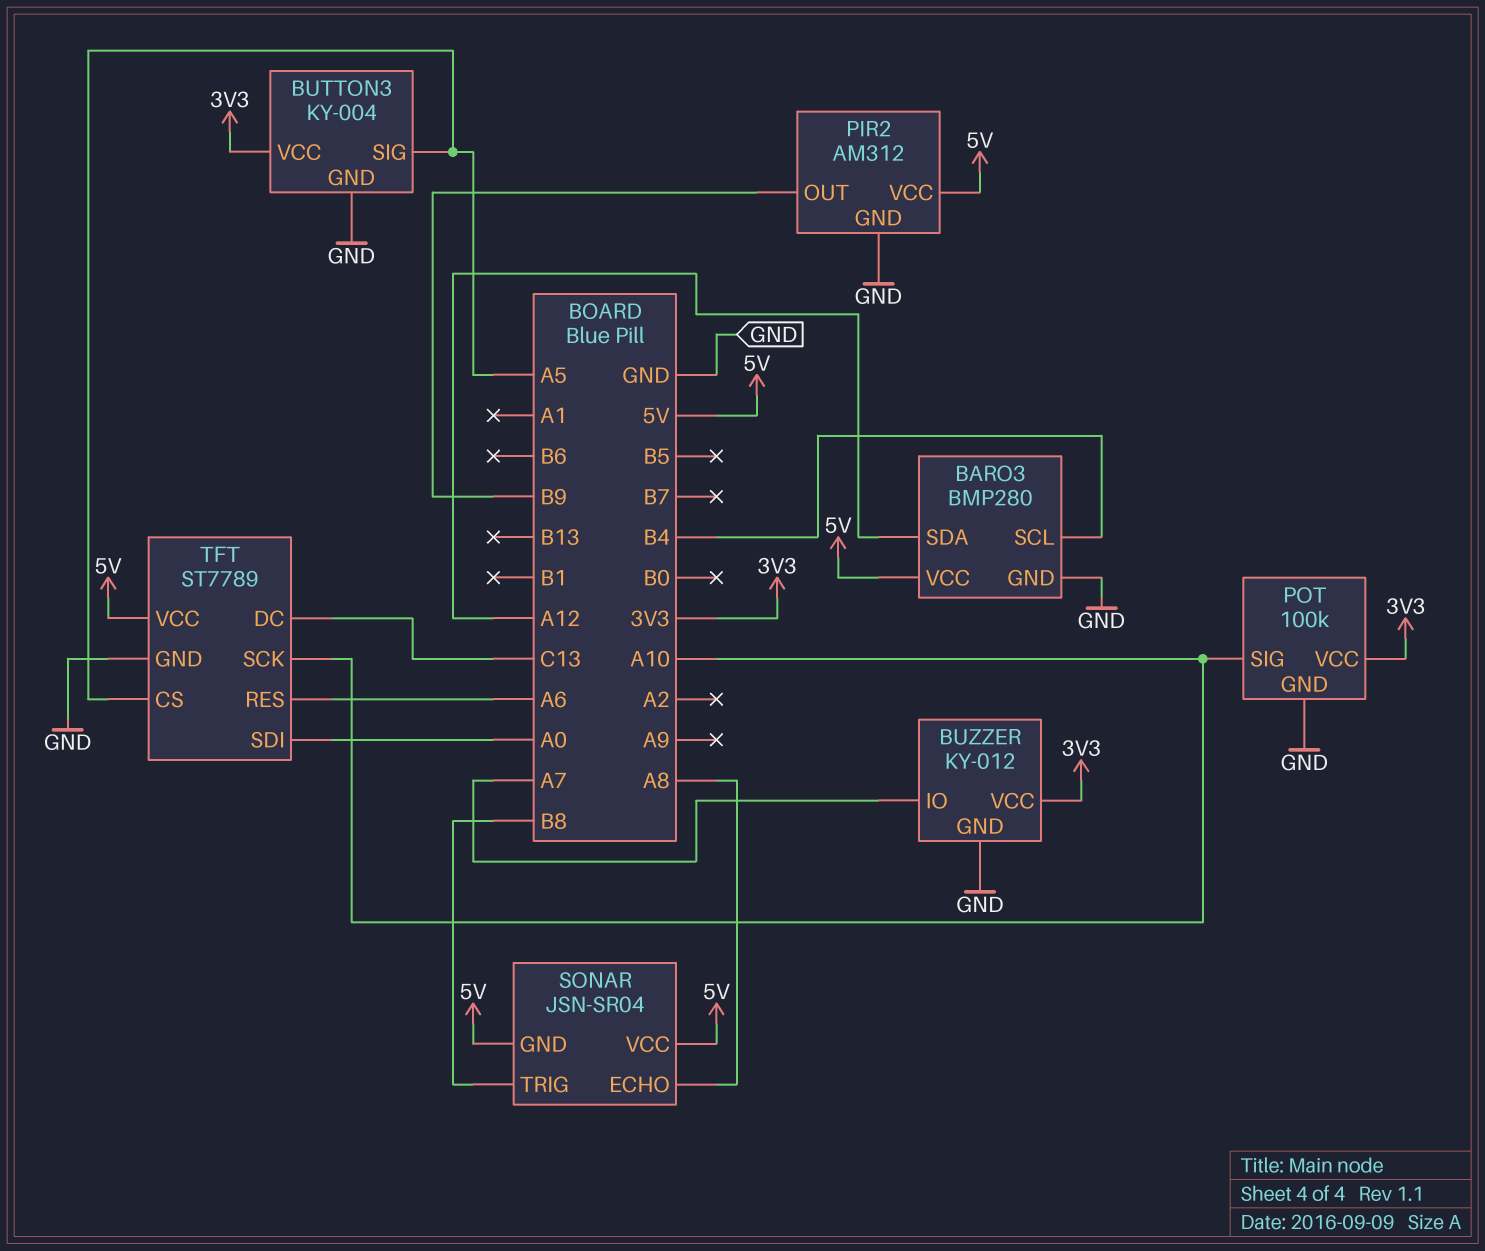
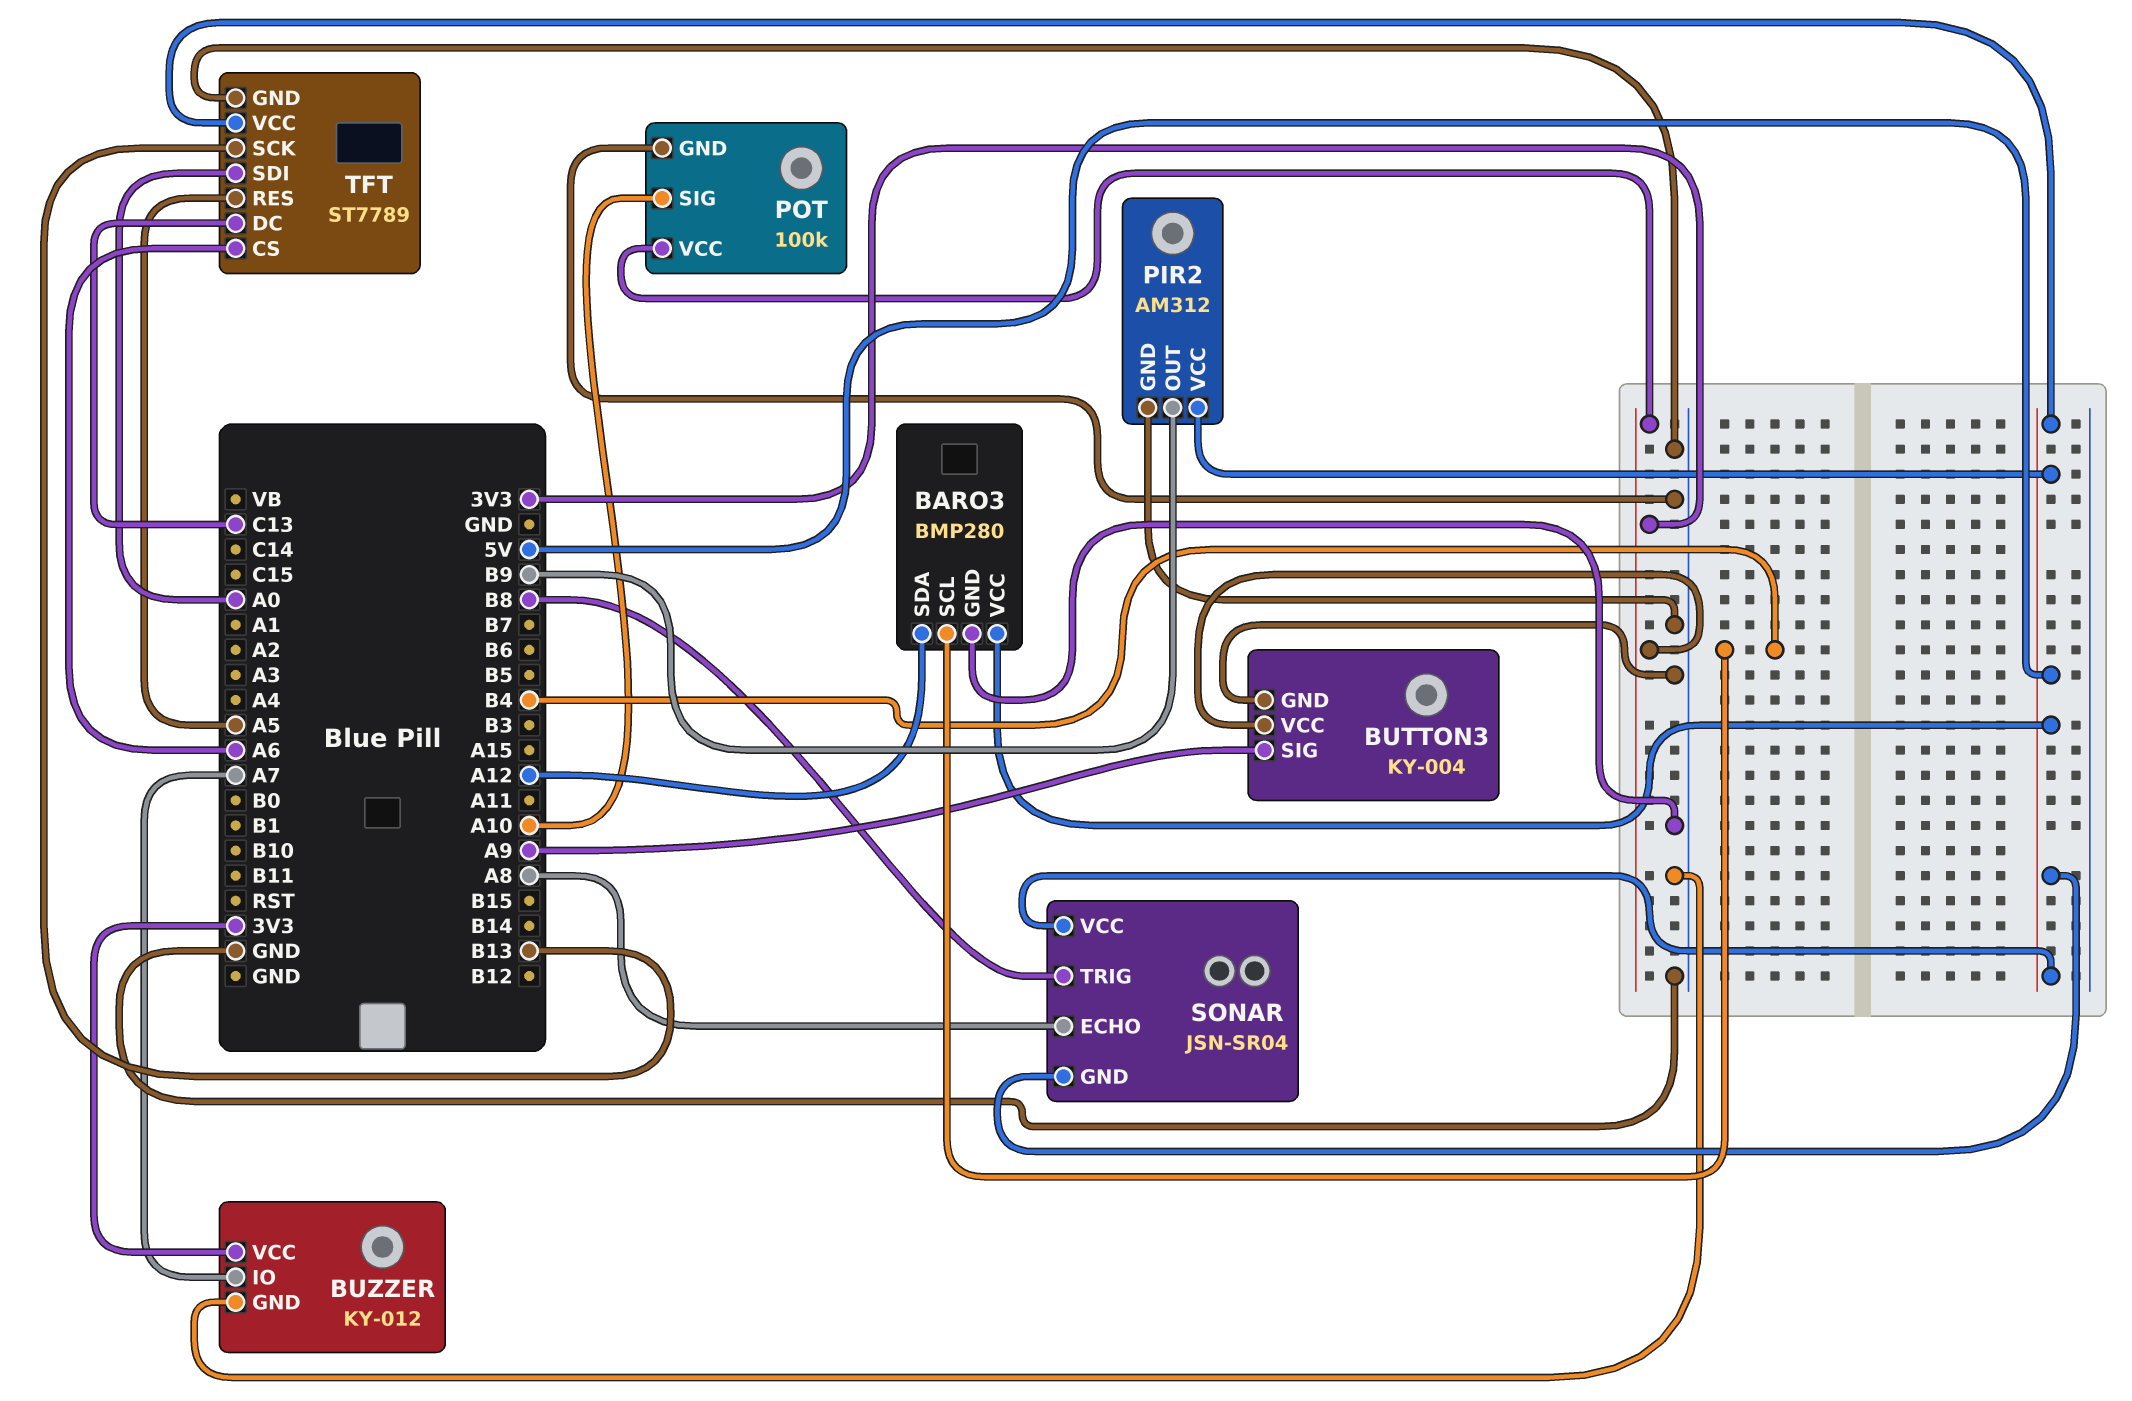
BUTTON3 pin SIG: A5 -> A9
TFT pin CS: A5 -> A6
TFT pin RES: A6 -> A5
TFT pin SCK: A10 -> B13

